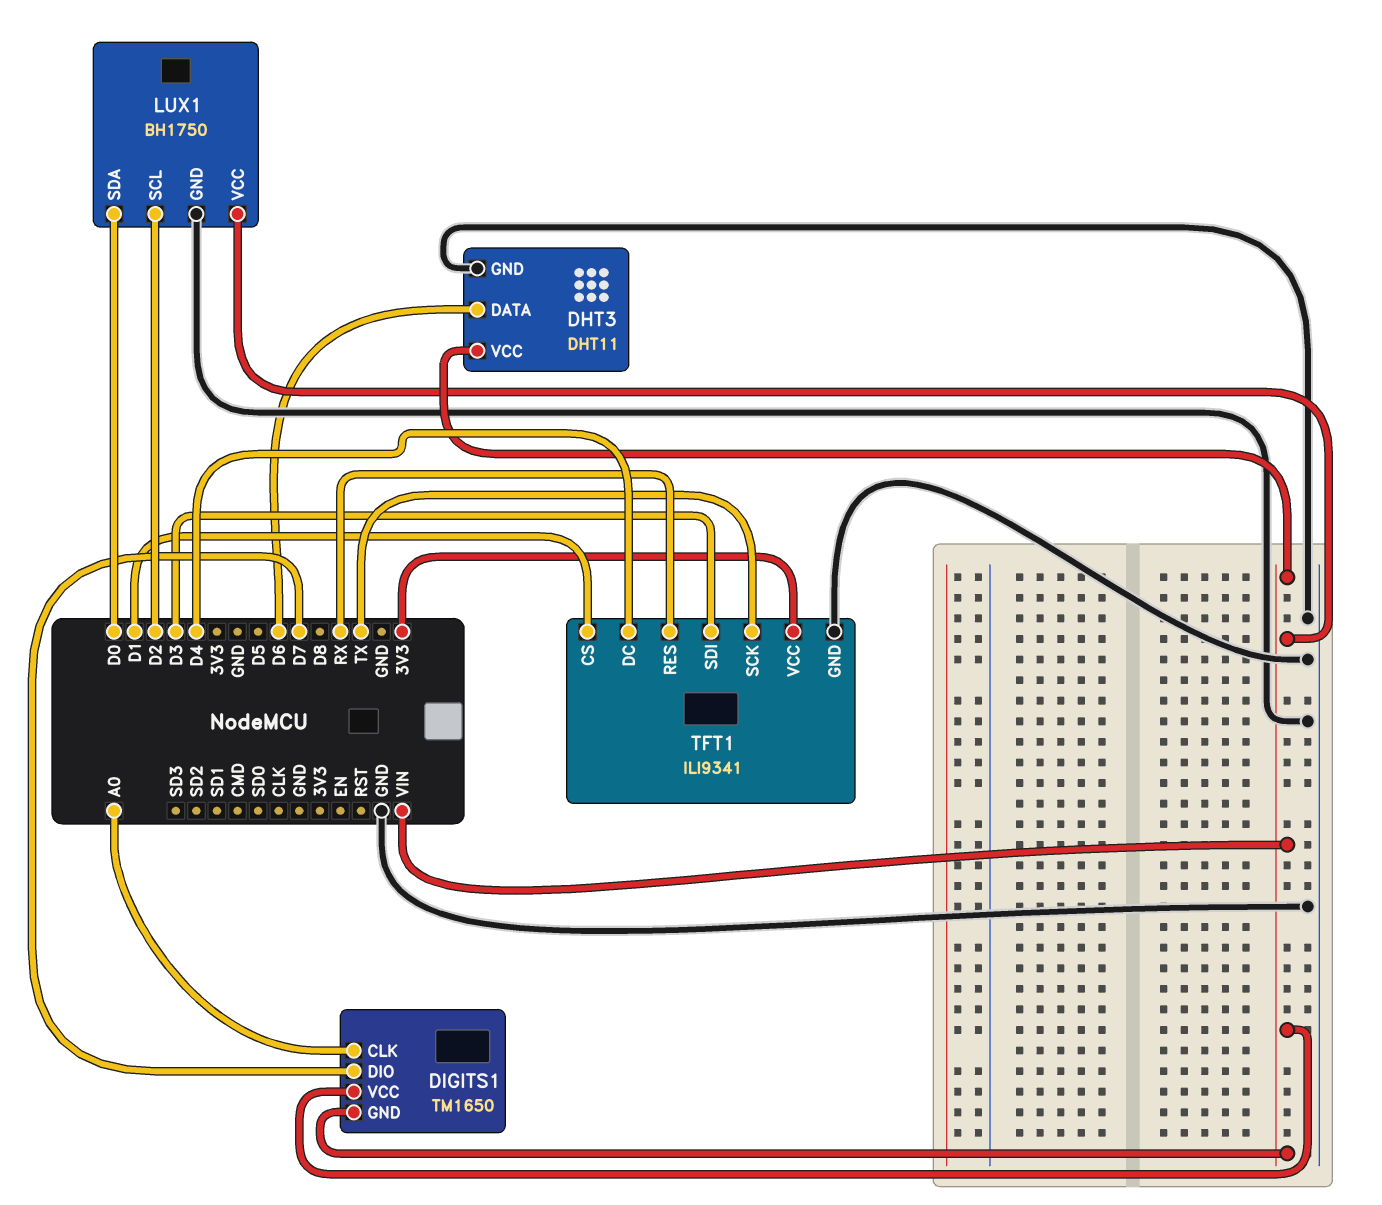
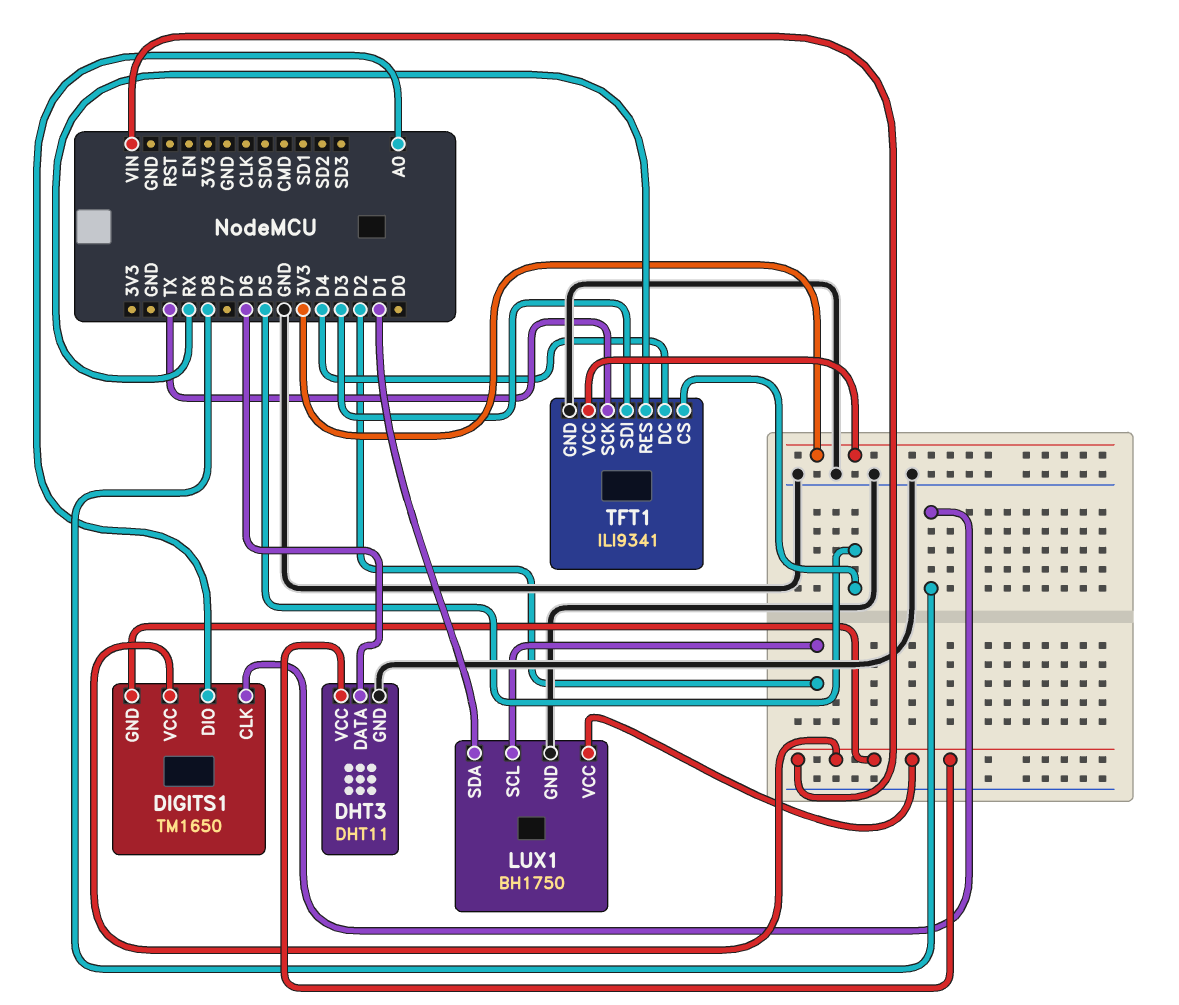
DIGITS1 pin CLK: A0 -> D8
DIGITS1 pin DIO: D7 -> A0
LUX1 pin SDA: D0 -> D1
TFT1 pin CS: D1 -> D5

